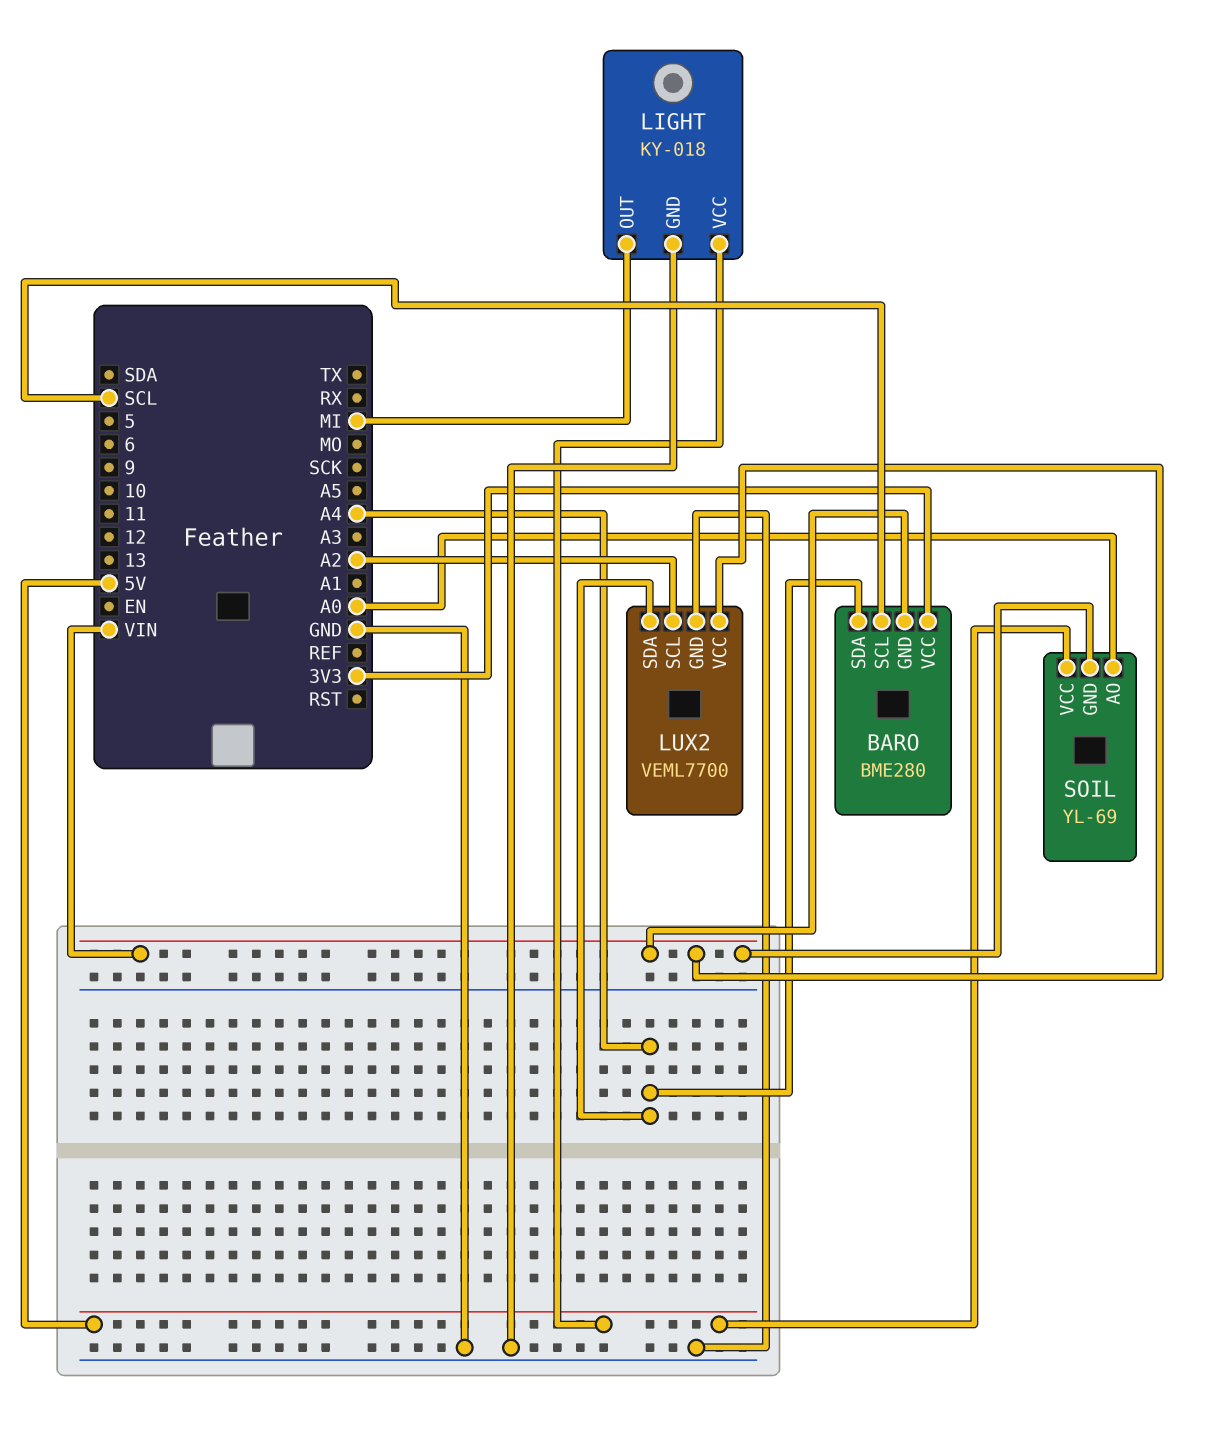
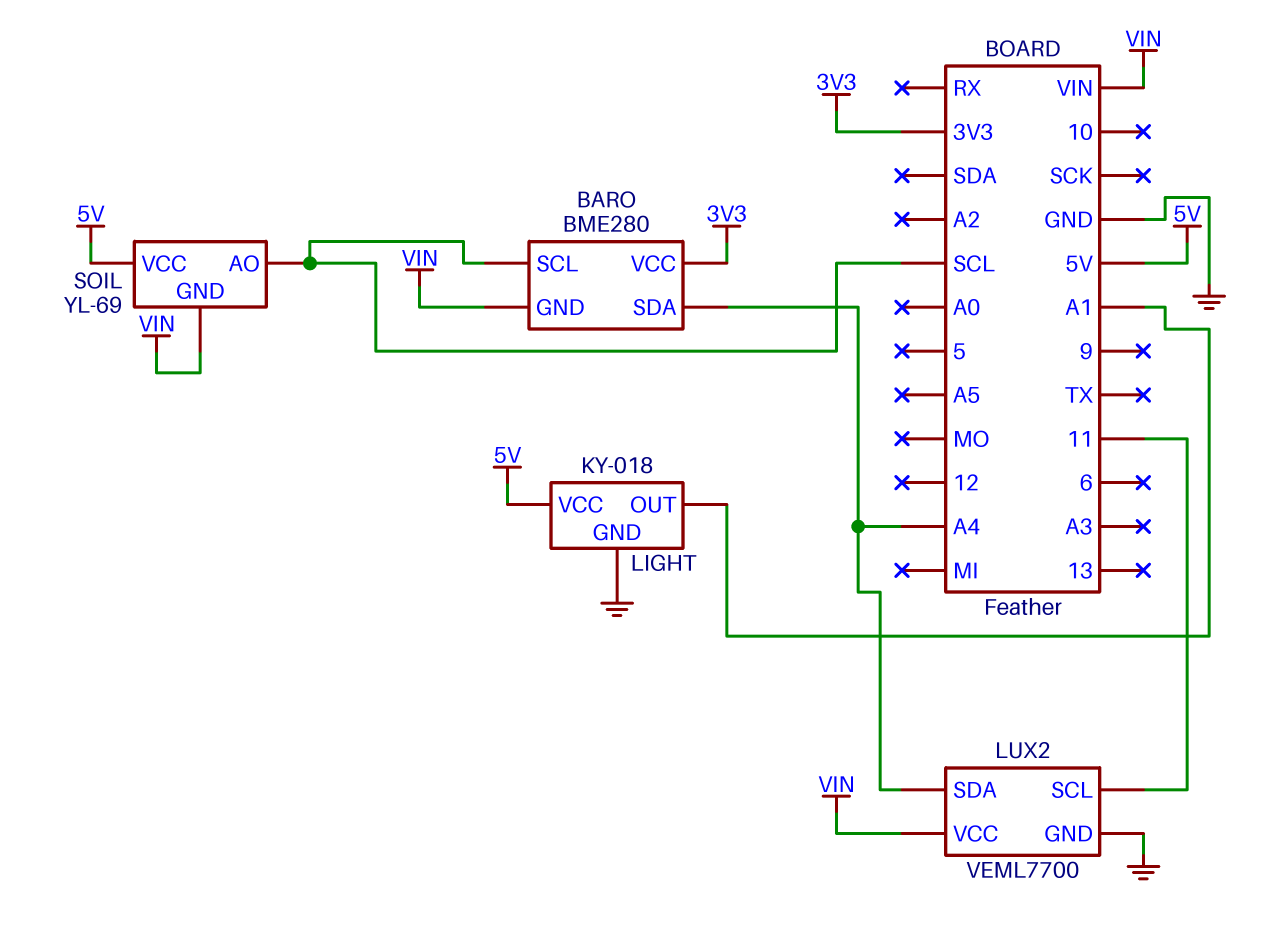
LIGHT pin OUT: MI -> A1
LUX2 pin SCL: A2 -> 11
SOIL pin AO: A0 -> SCL

